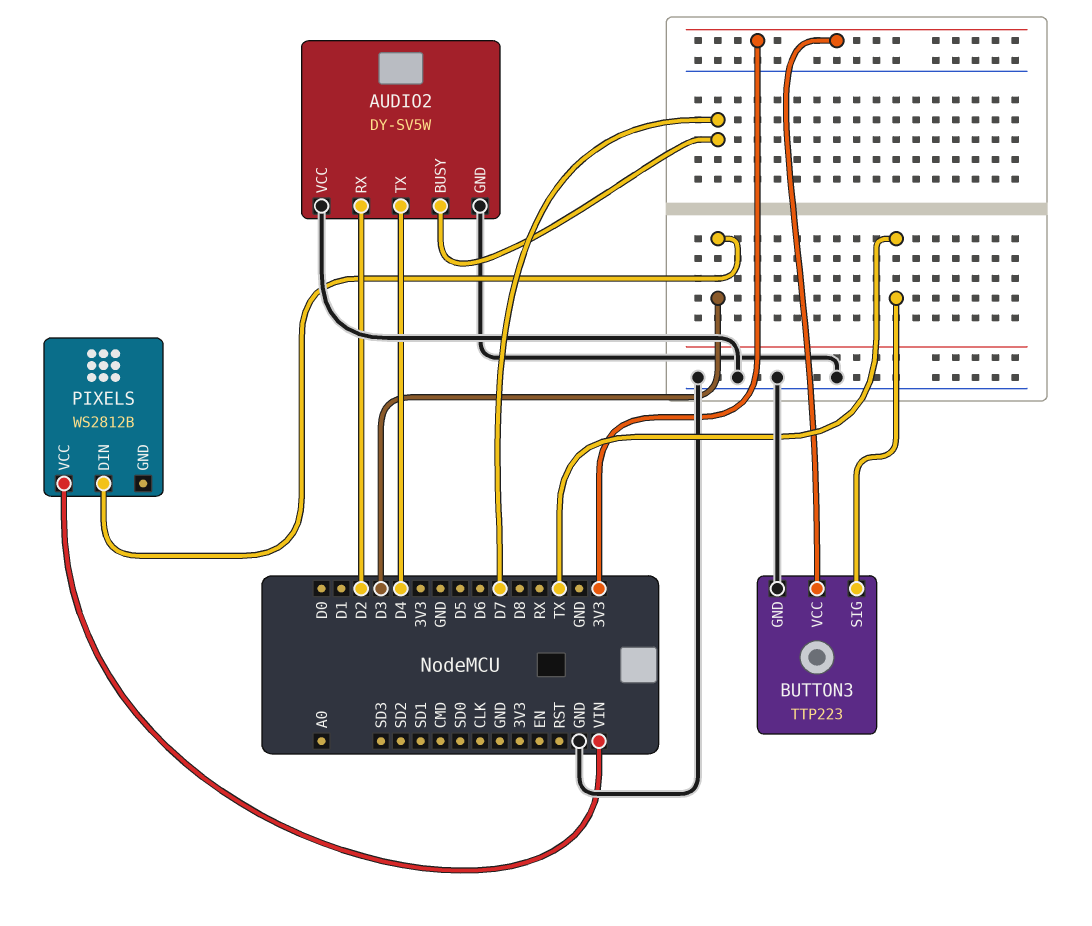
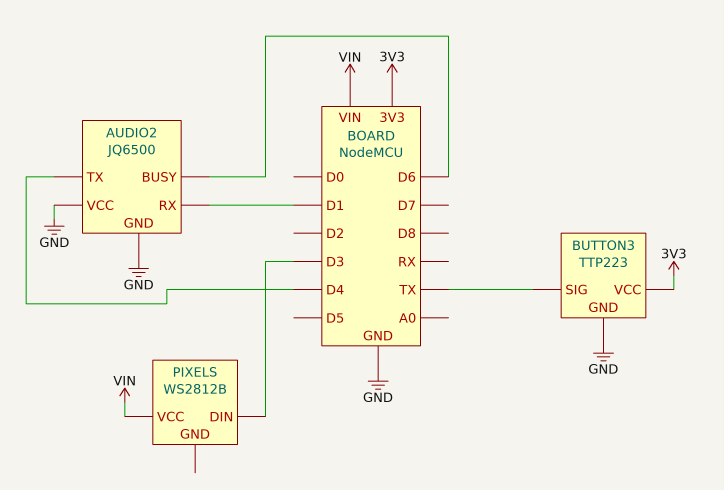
AUDIO2: DY-SV5W -> JQ6500
AUDIO2 pin BUSY: D7 -> D6
AUDIO2 pin RX: D2 -> D1

